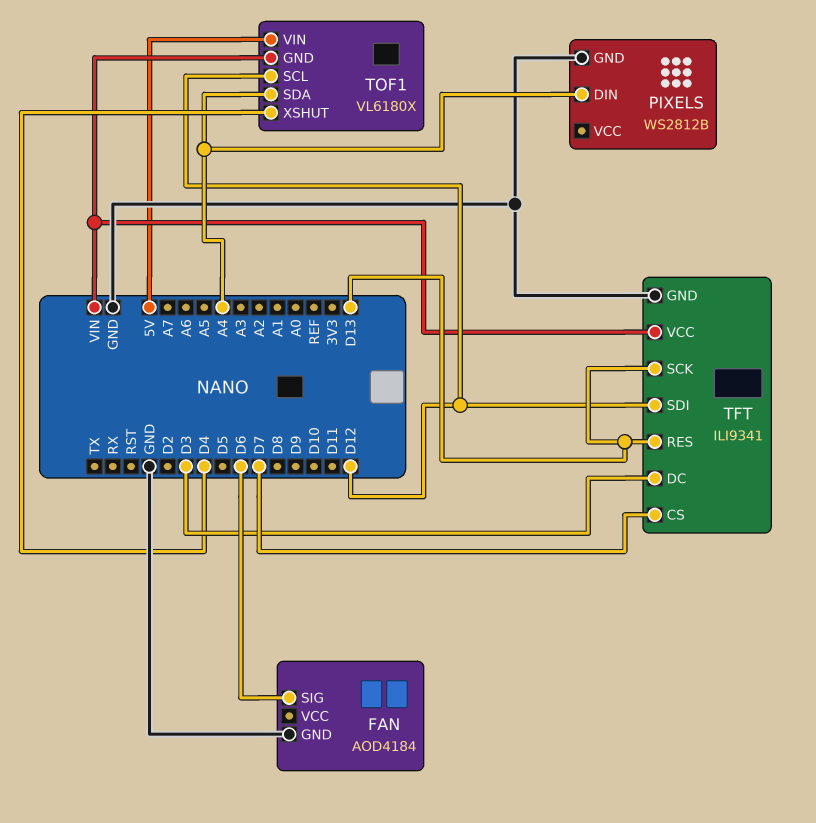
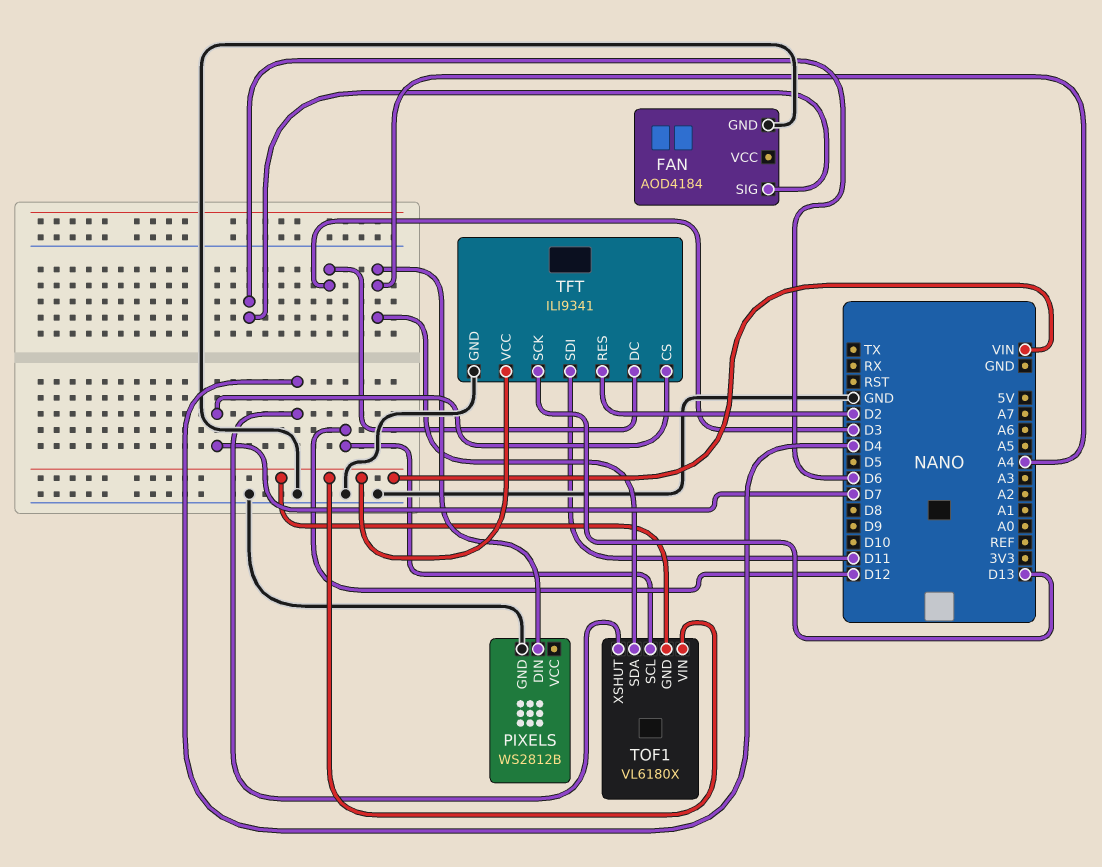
TFT pin RES: D13 -> D2
TFT pin SDI: D12 -> D11
TOF1 pin VIN: 5V -> VIN

